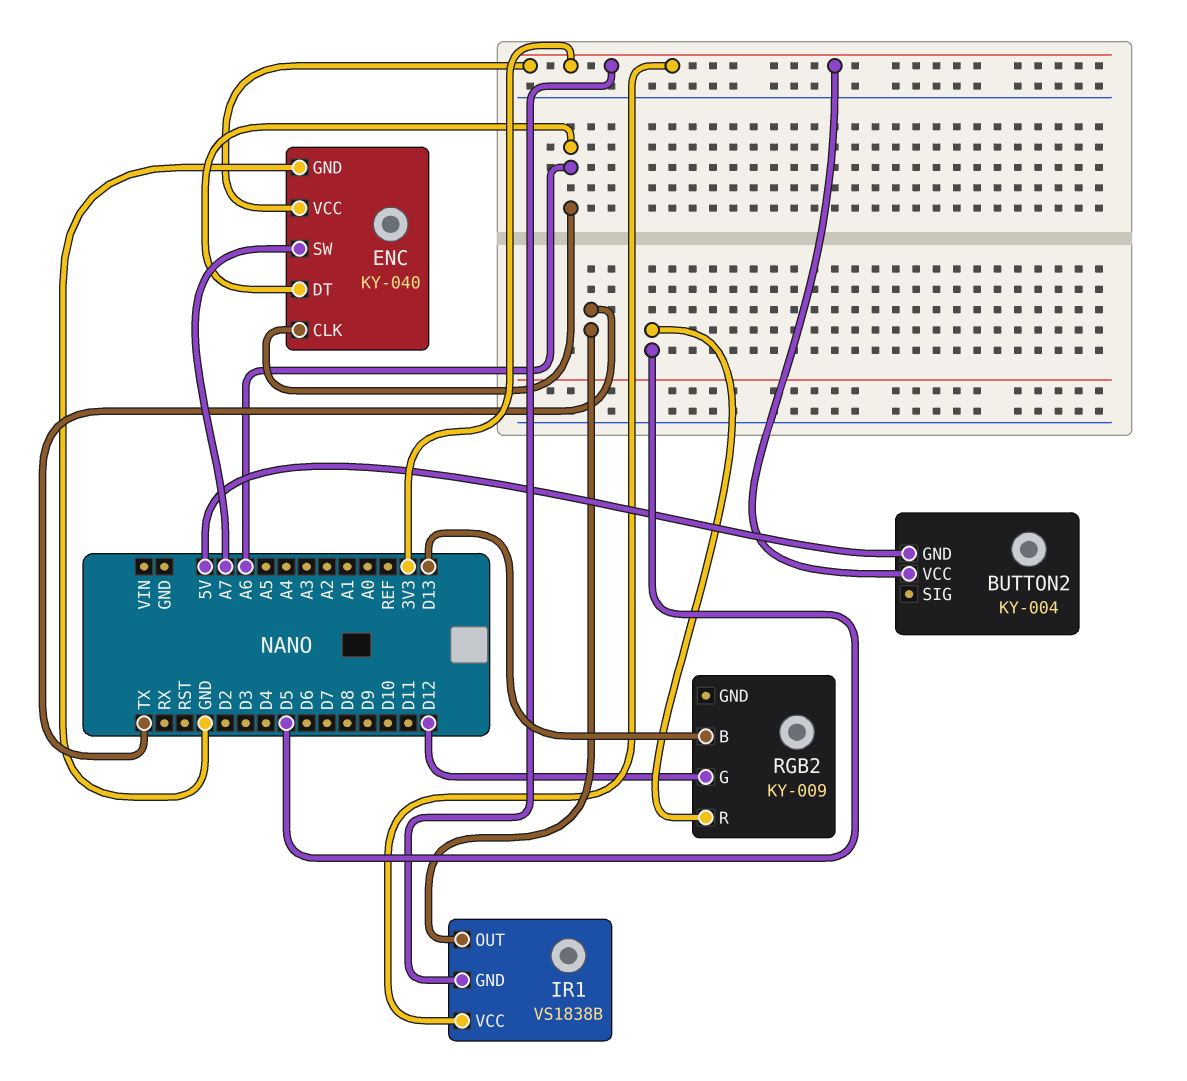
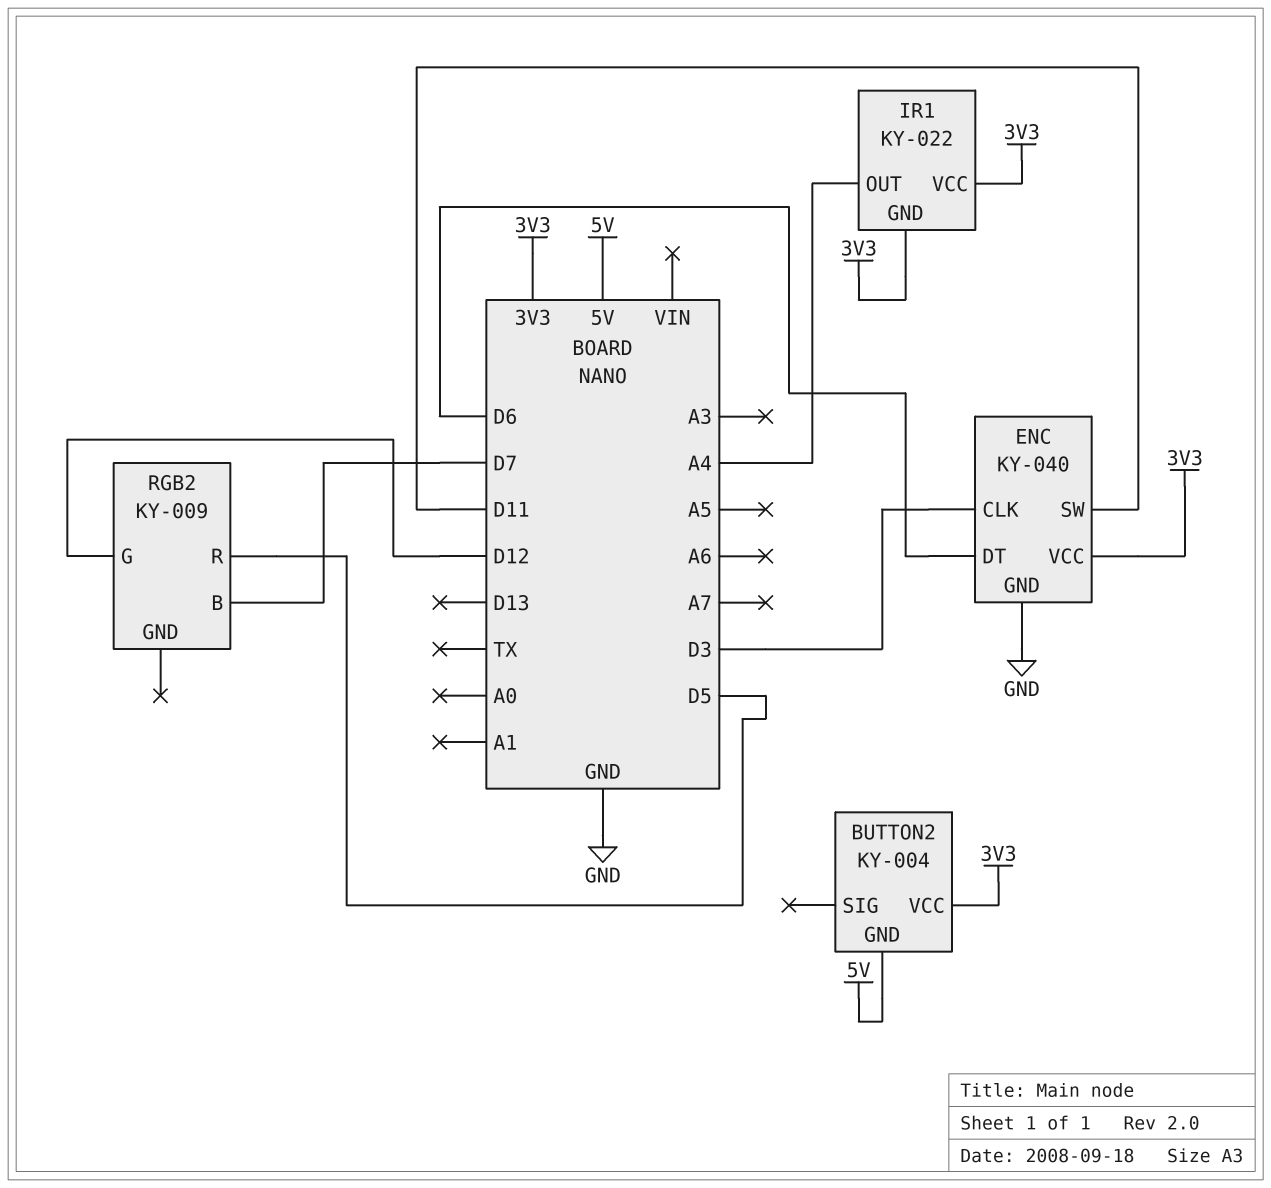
ENC pin CLK: A6 -> D3
ENC pin DT: A6 -> D6
ENC pin SW: A7 -> D11
IR1: VS1838B -> KY-022
IR1 pin OUT: TX -> A4
RGB2 pin B: D13 -> D7

